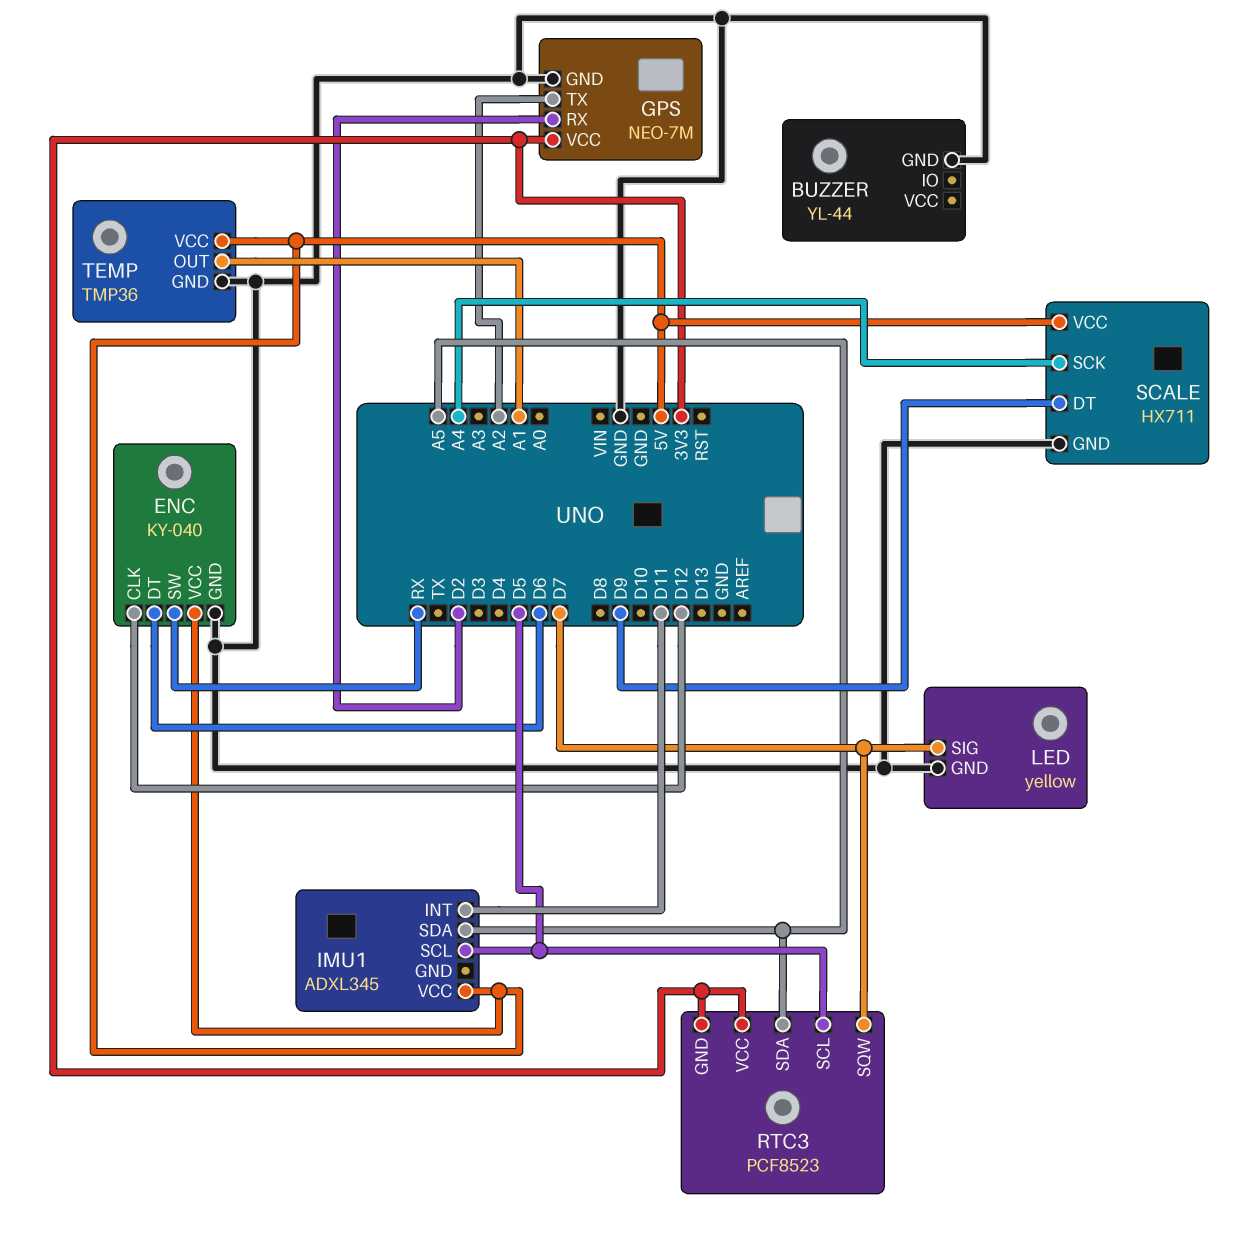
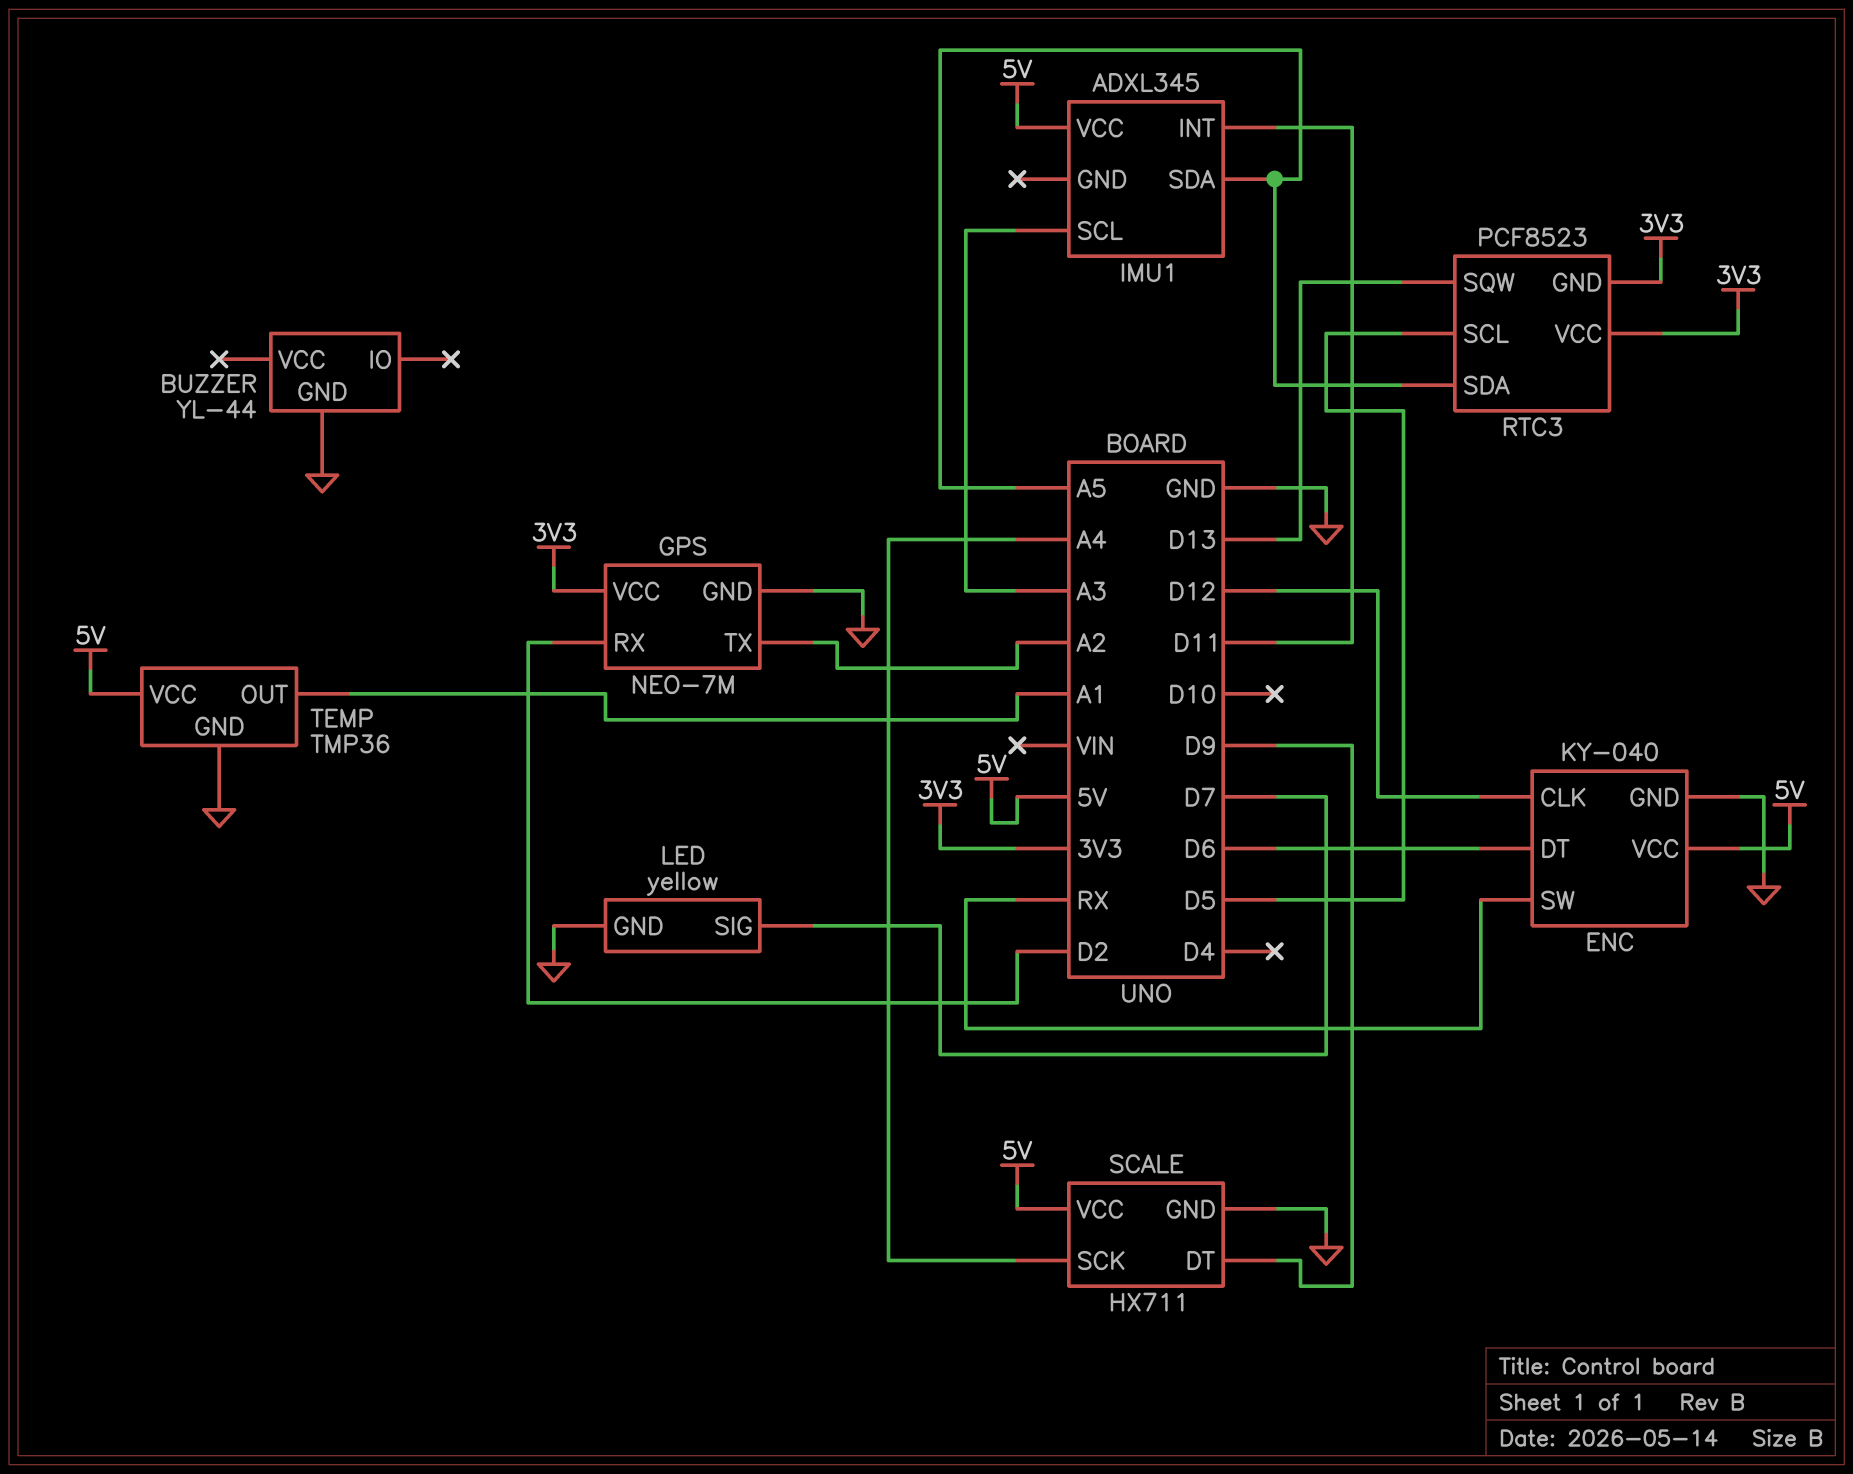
IMU1 pin SCL: D5 -> A3
RTC3 pin SQW: D7 -> D13

